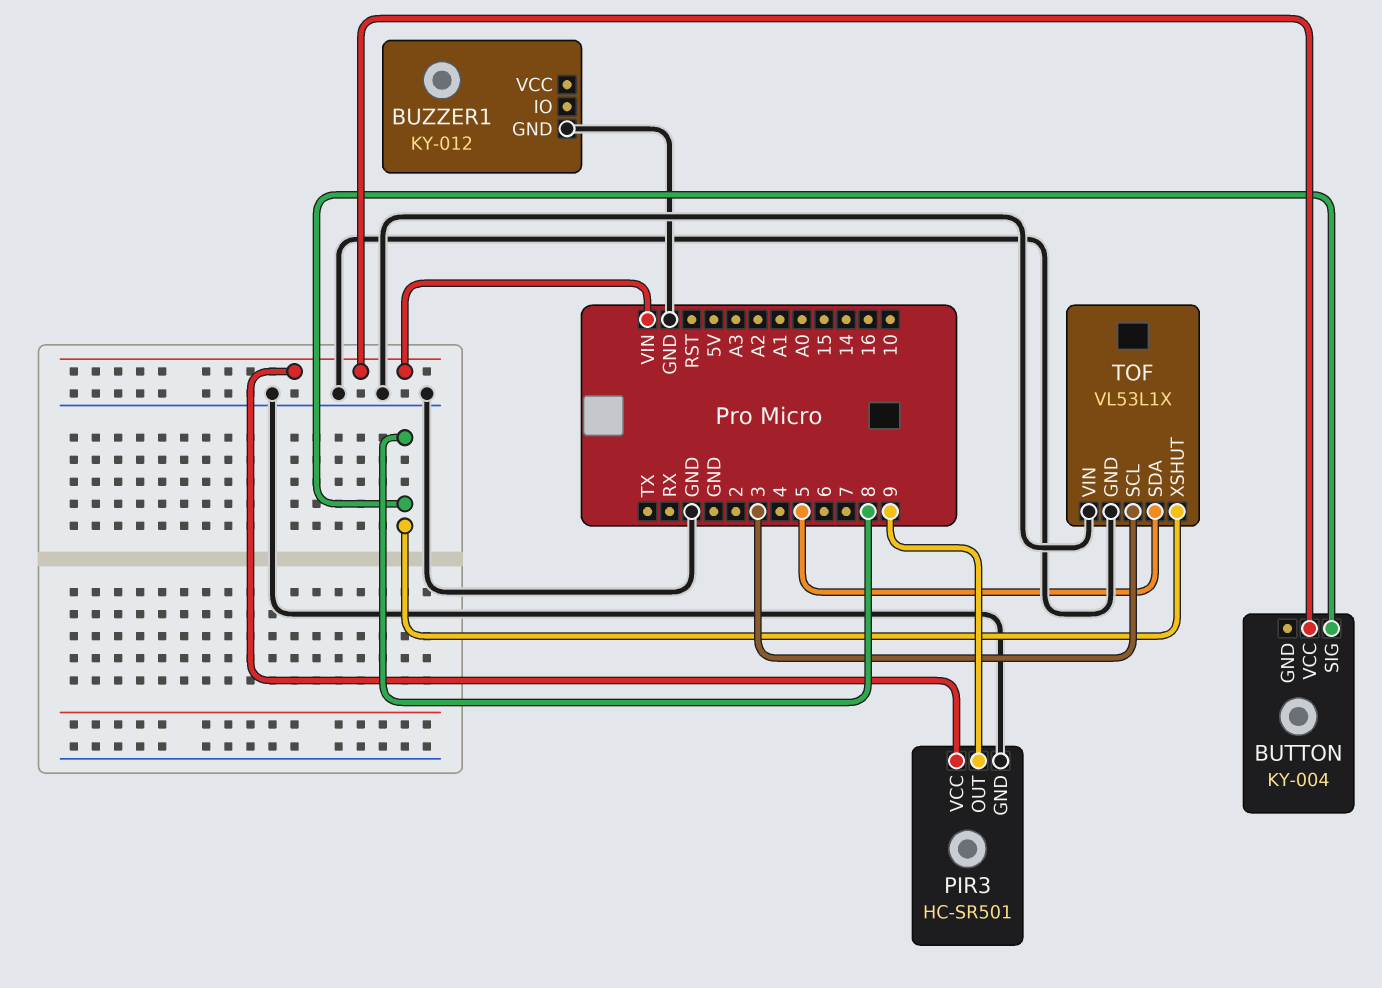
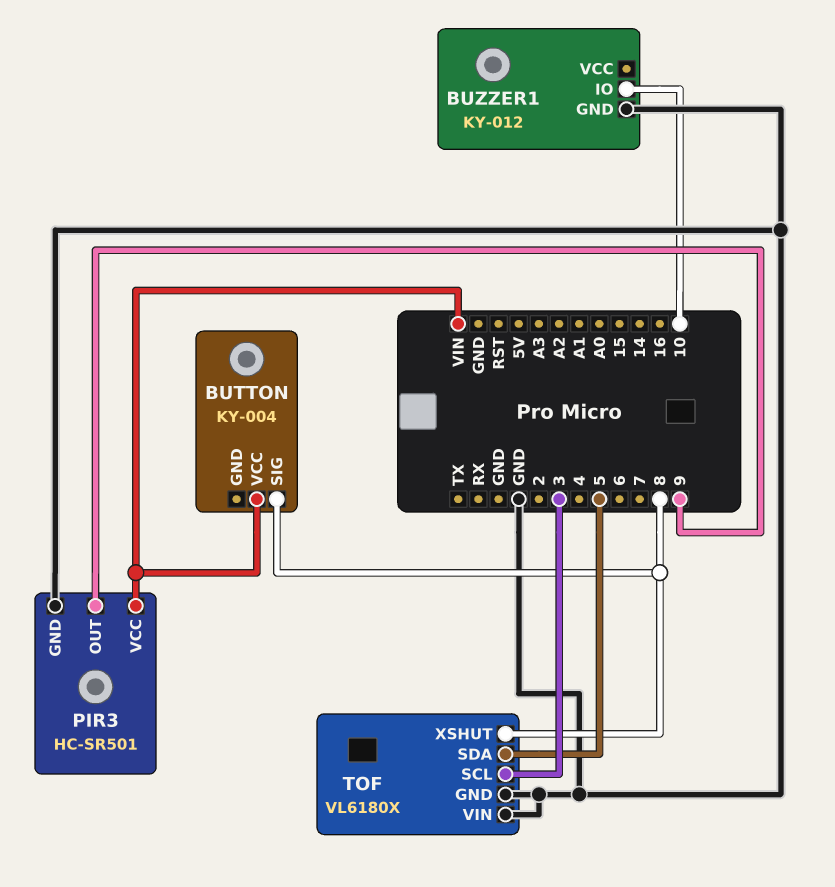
BUZZER1 pin IO: none -> 10
TOF: VL53L1X -> VL6180X

